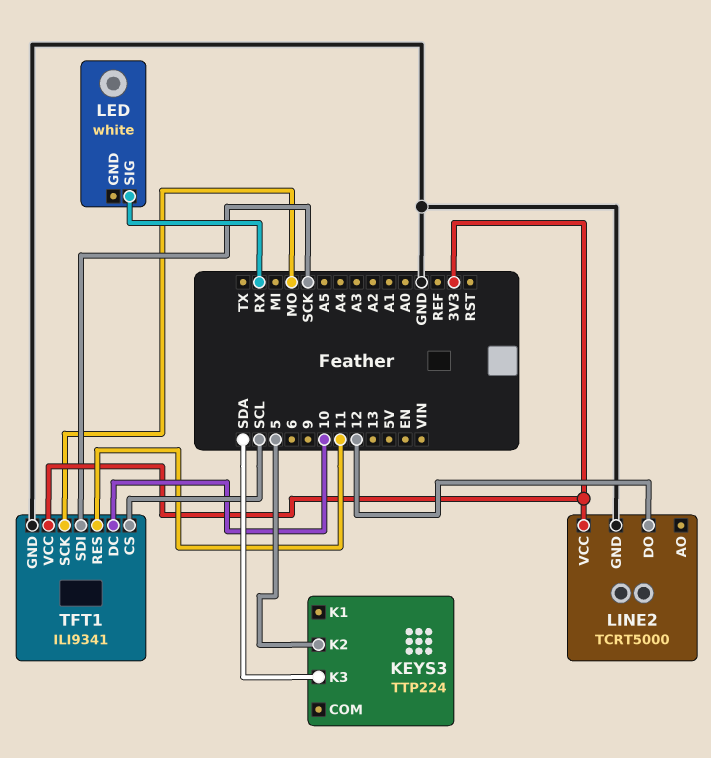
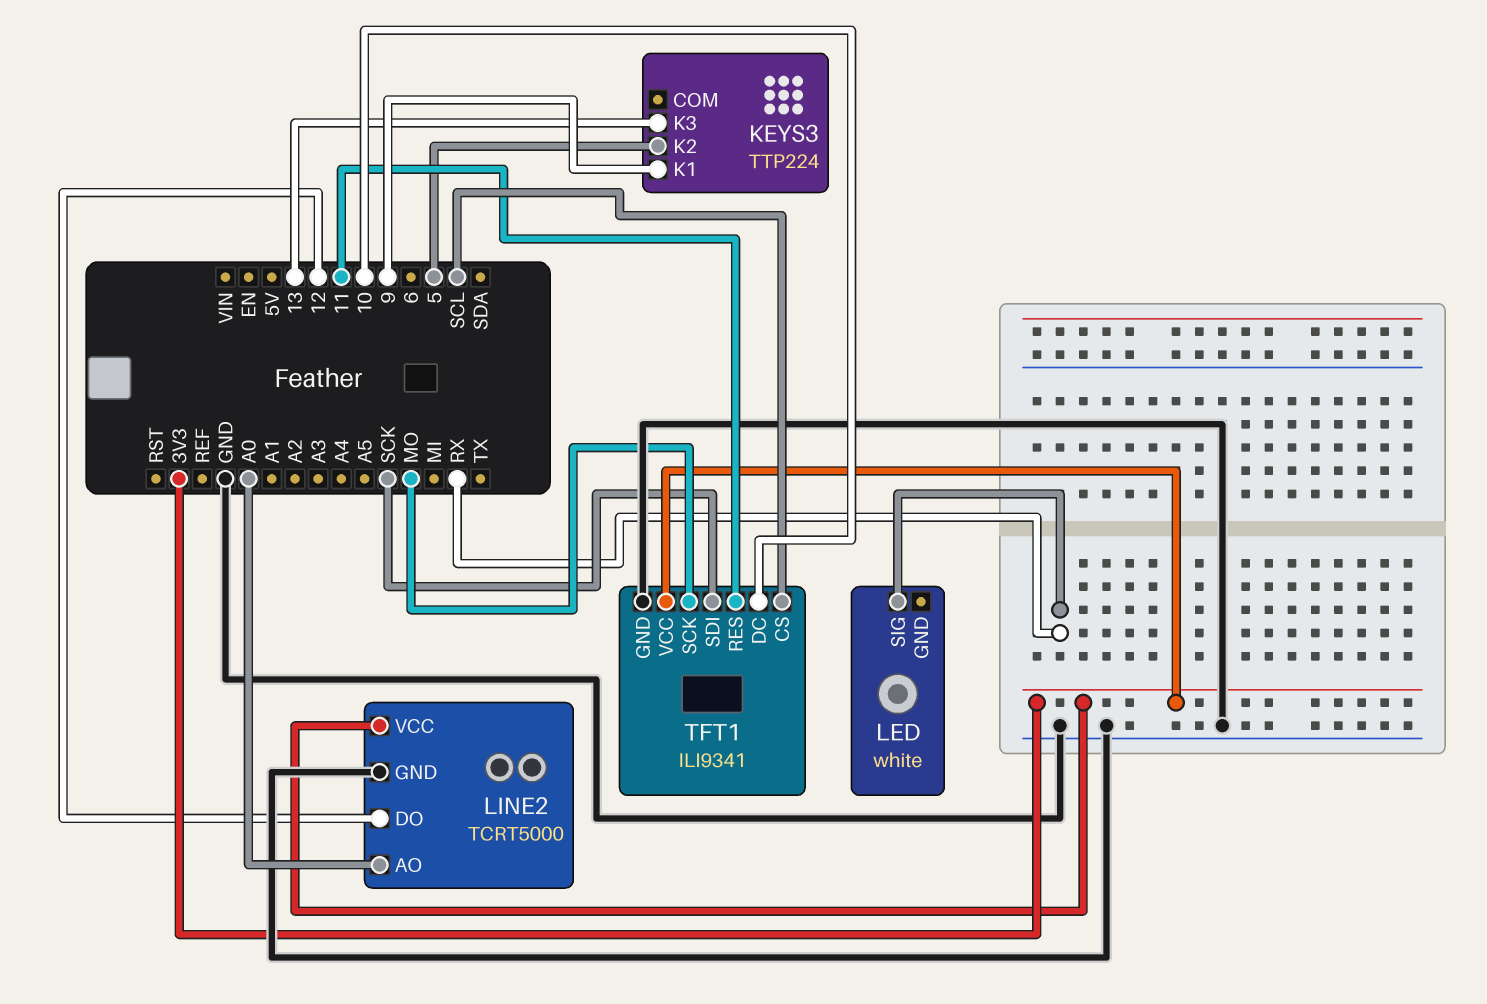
KEYS3 pin K1: none -> 9
KEYS3 pin K3: SDA -> 13
LINE2 pin AO: none -> A0

